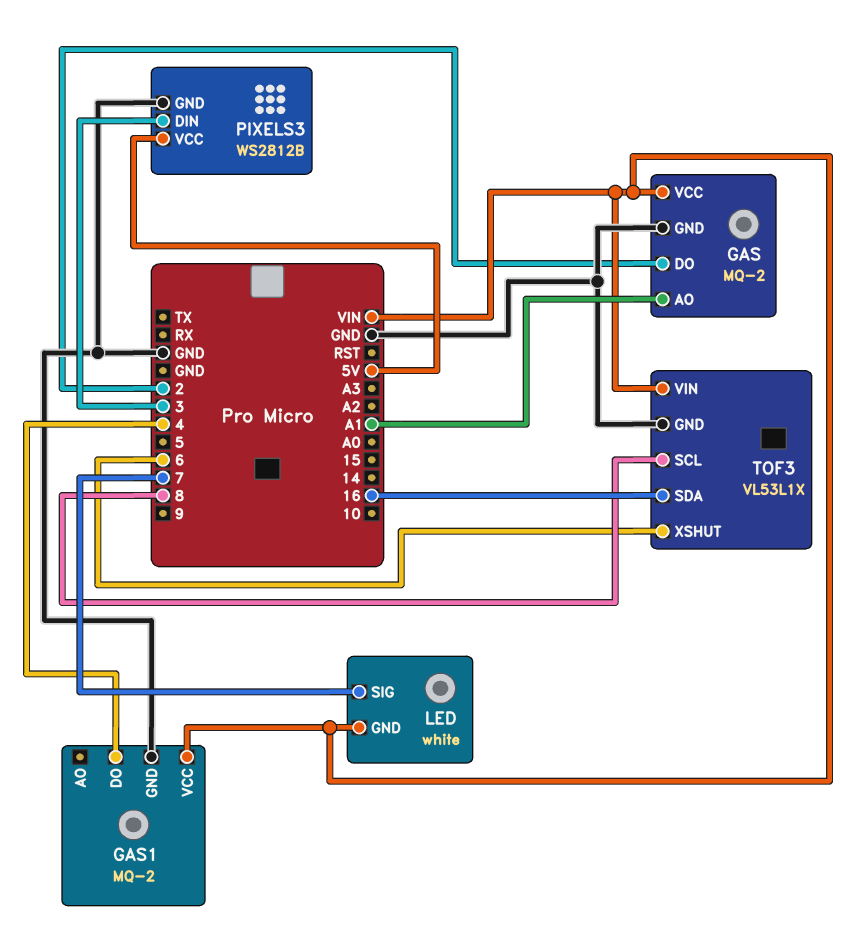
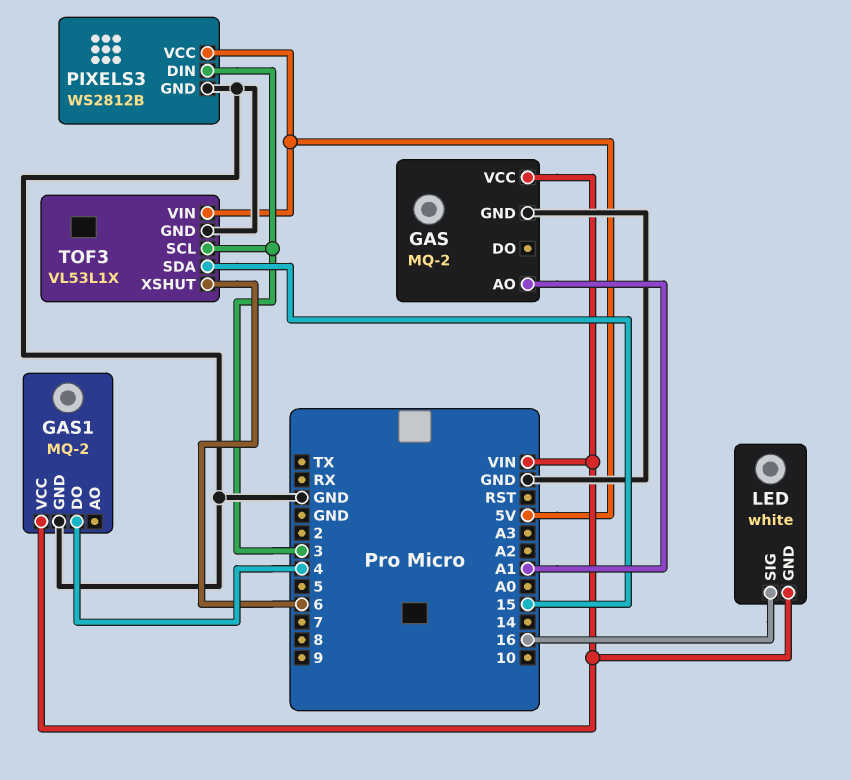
GAS pin DO: 2 -> none
LED pin SIG: 7 -> 16
TOF3 pin SCL: 8 -> 3
TOF3 pin SDA: 16 -> 15
TOF3 pin VIN: VIN -> 5V

